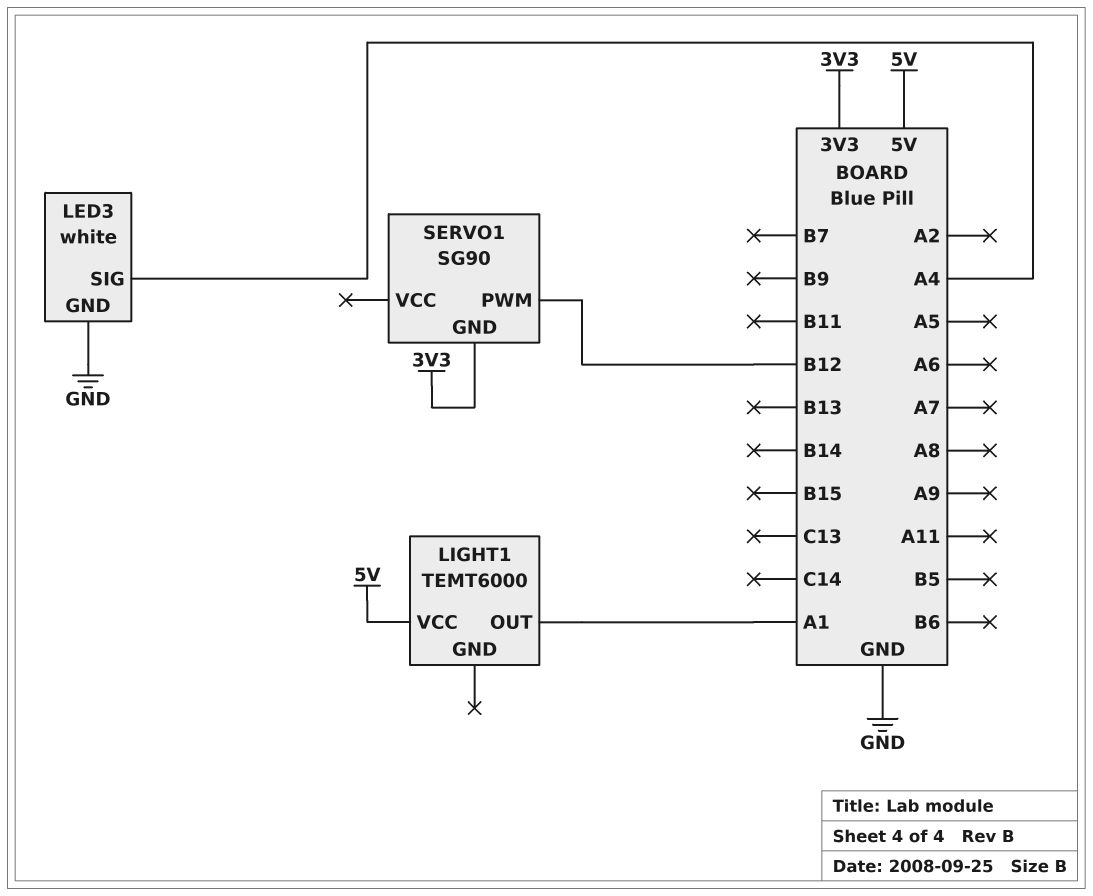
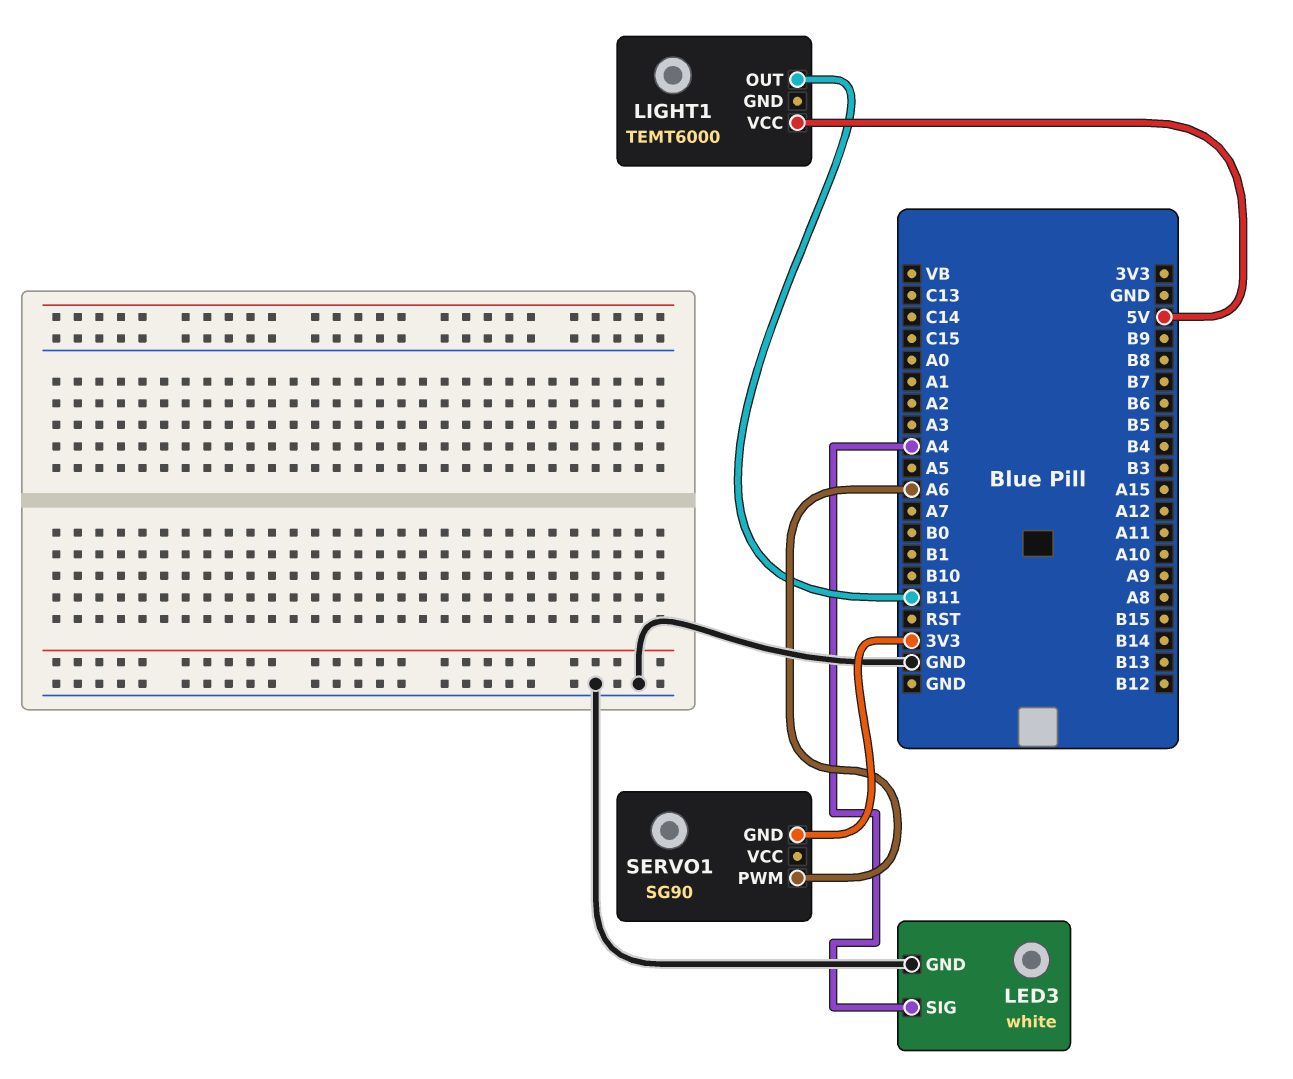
LIGHT1 pin OUT: A1 -> B11
SERVO1 pin PWM: B12 -> A6

